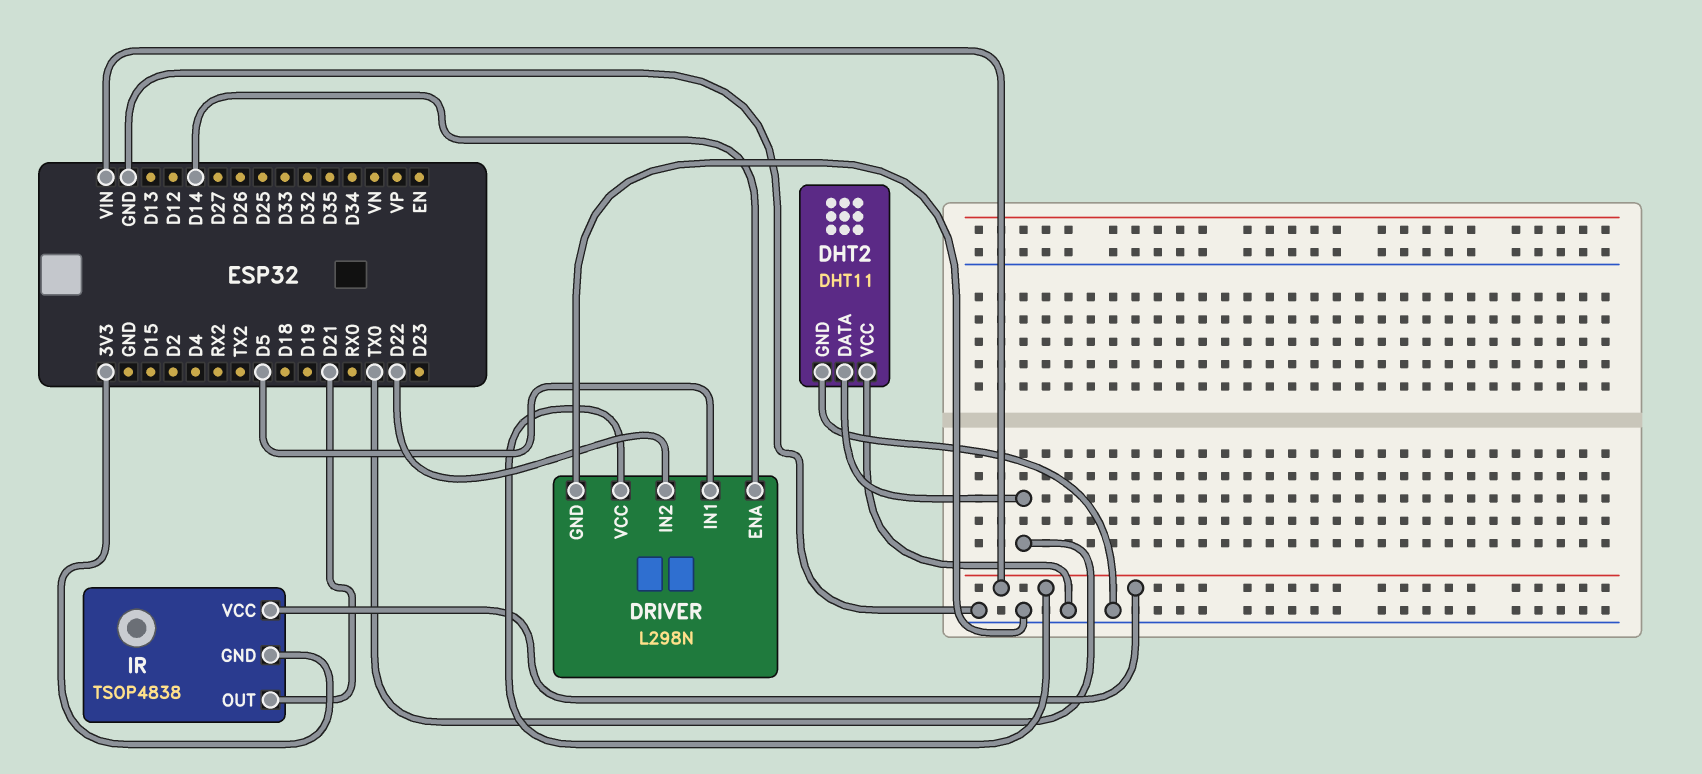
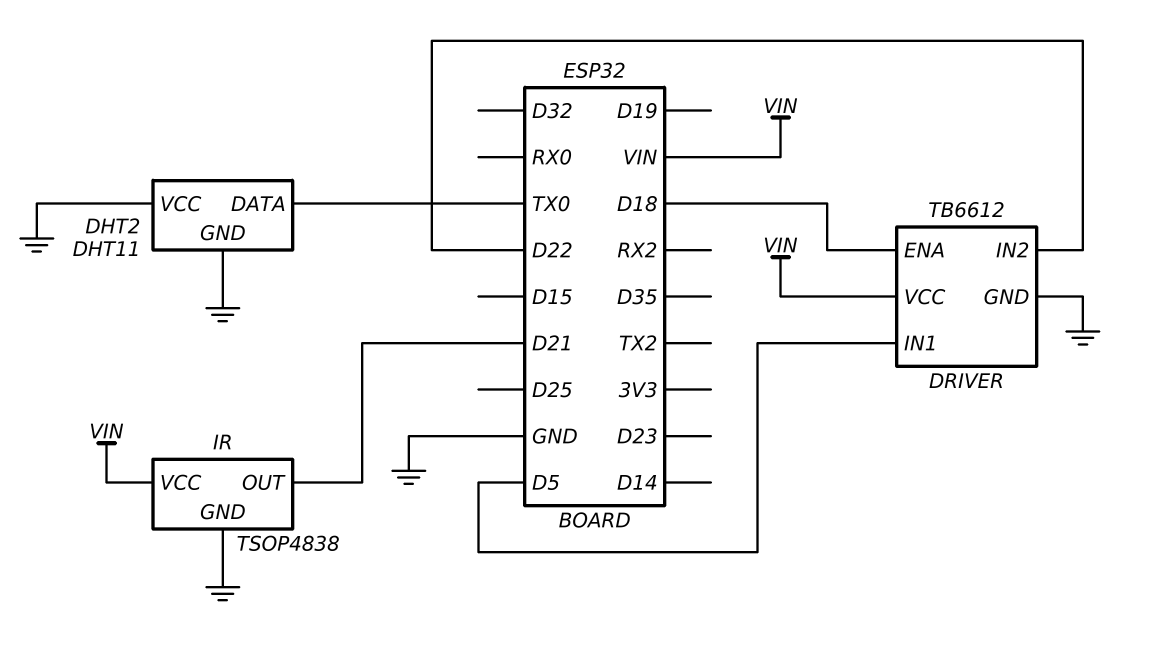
DRIVER: L298N -> TB6612
DRIVER pin ENA: D14 -> D18
IR pin GND: 3V3 -> GND

